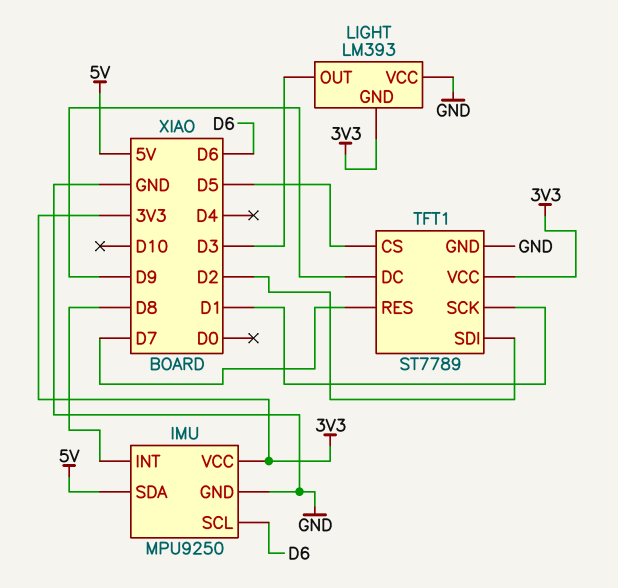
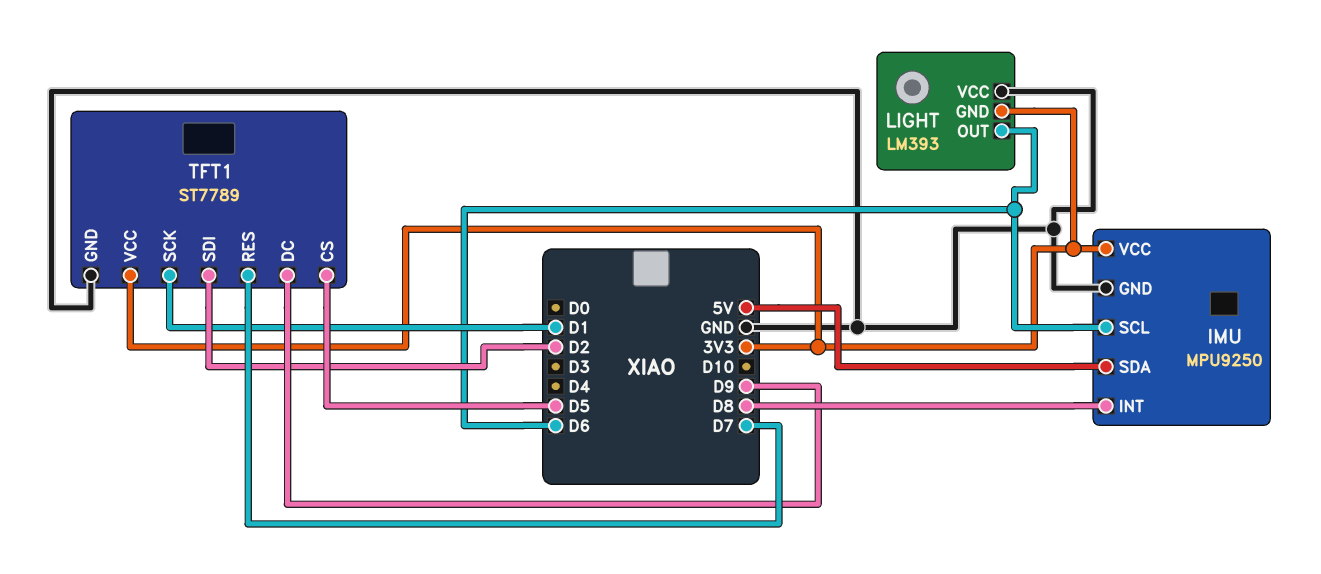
LIGHT pin OUT: D3 -> D6

